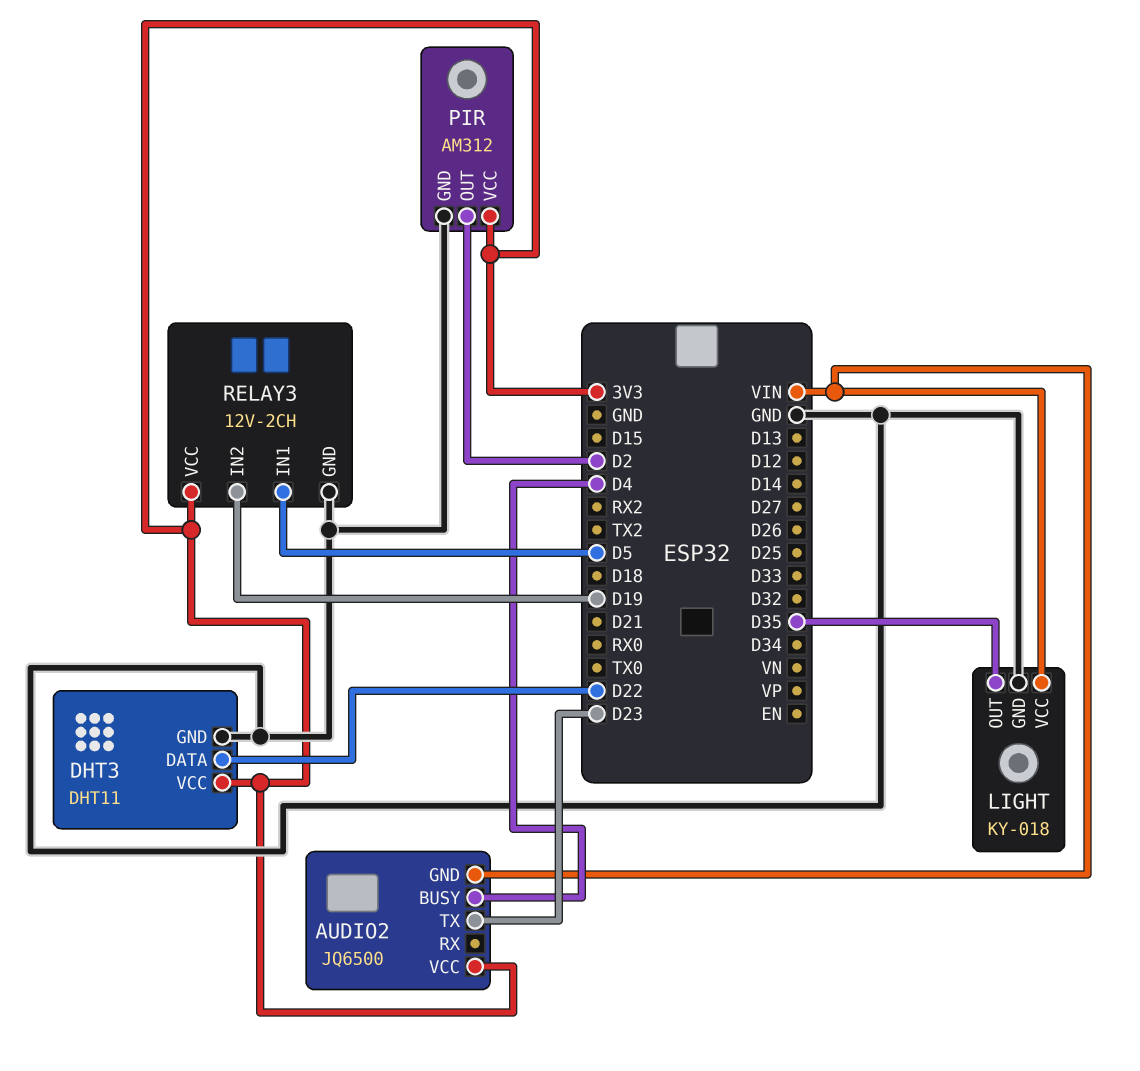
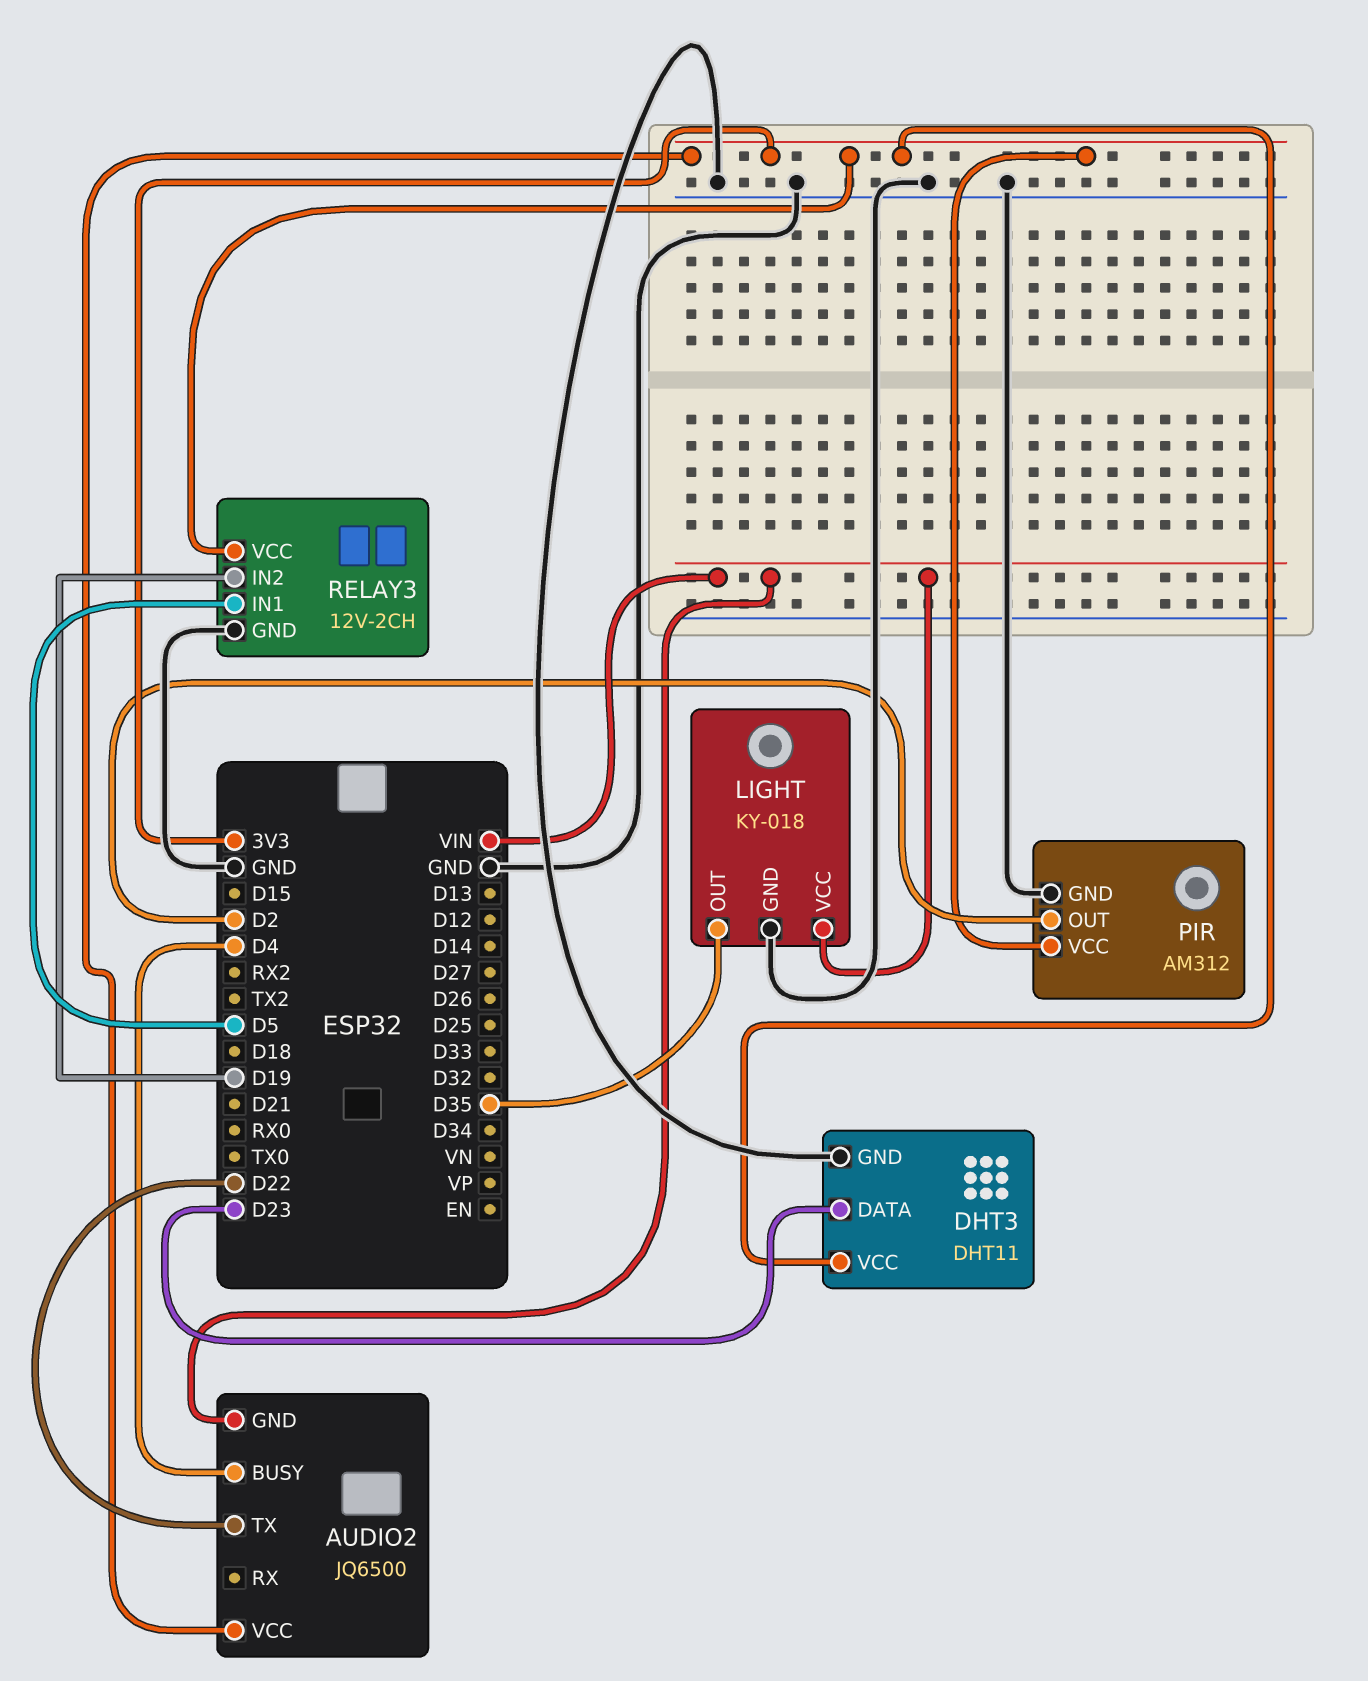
AUDIO2 pin TX: D23 -> D22
DHT3 pin DATA: D22 -> D23

